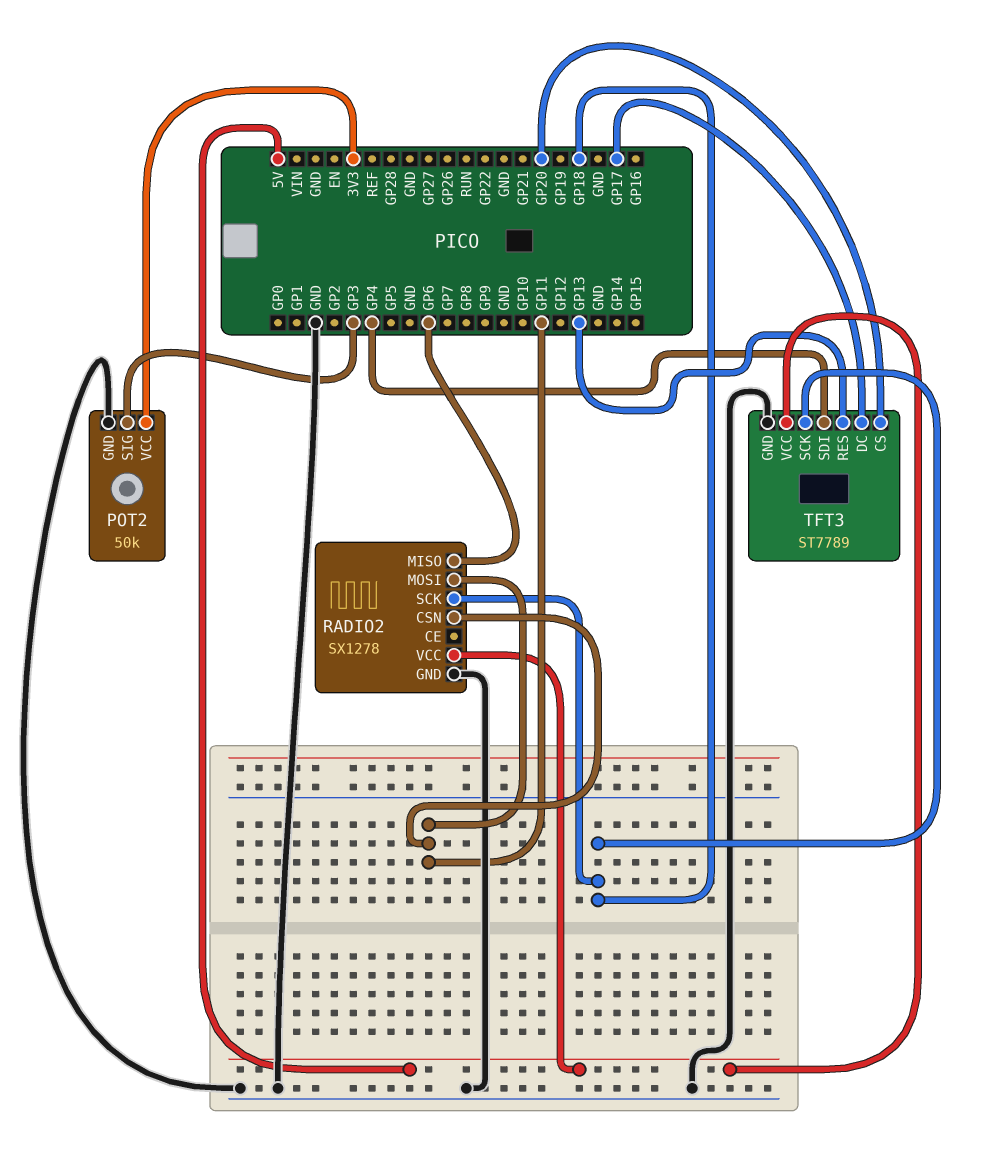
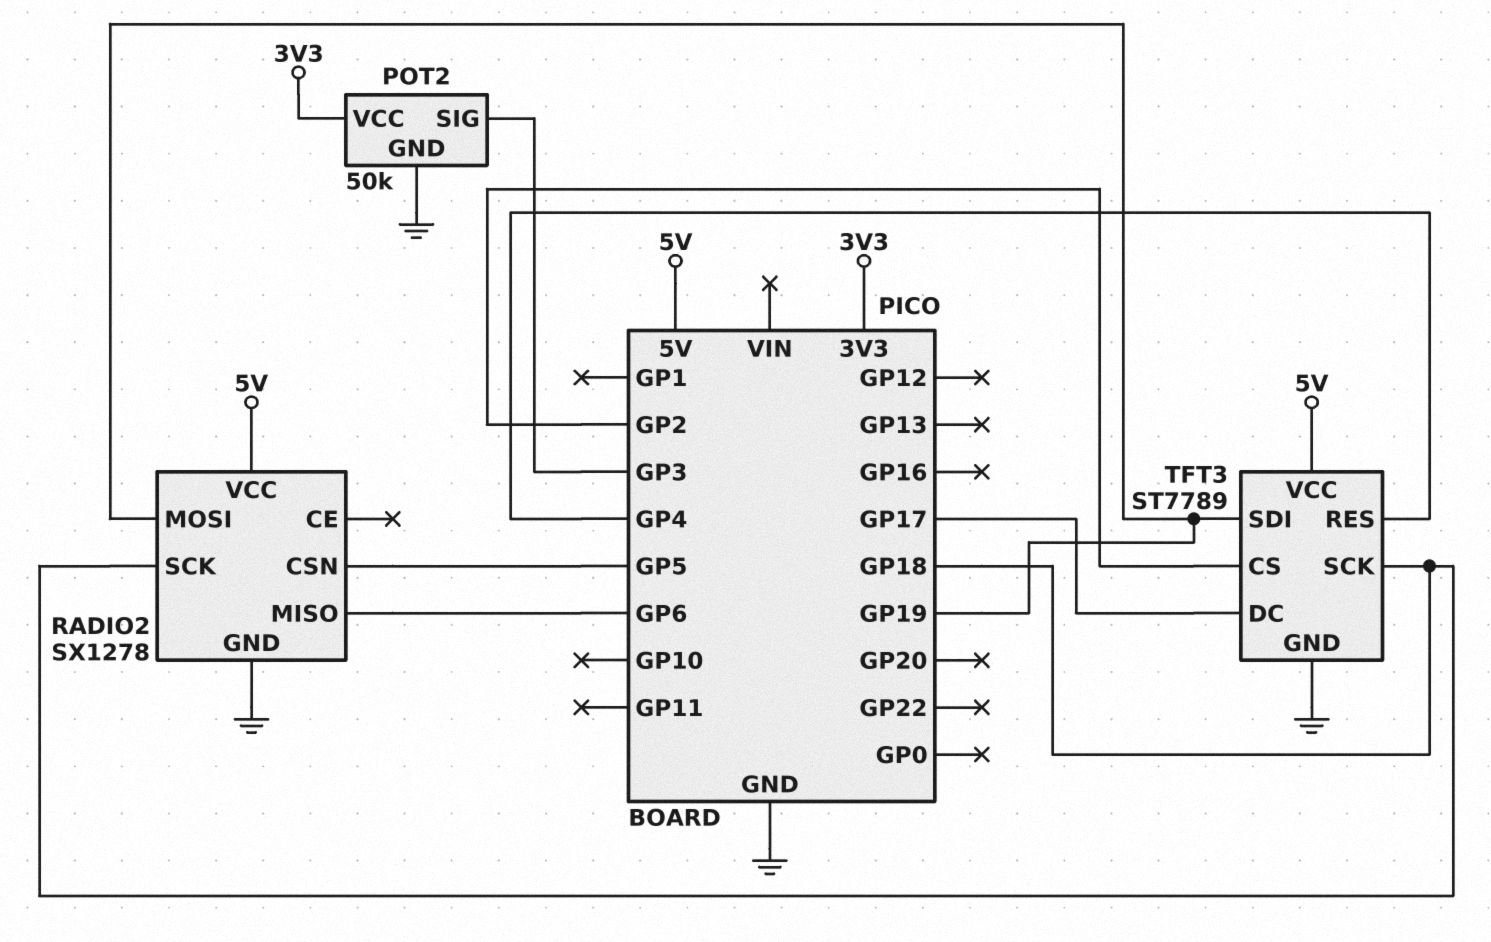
RADIO2 pin CSN: GP11 -> GP5
RADIO2 pin MOSI: GP11 -> GP19
TFT3 pin CS: GP20 -> GP2
TFT3 pin RES: GP13 -> GP4
TFT3 pin SDI: GP4 -> GP19

